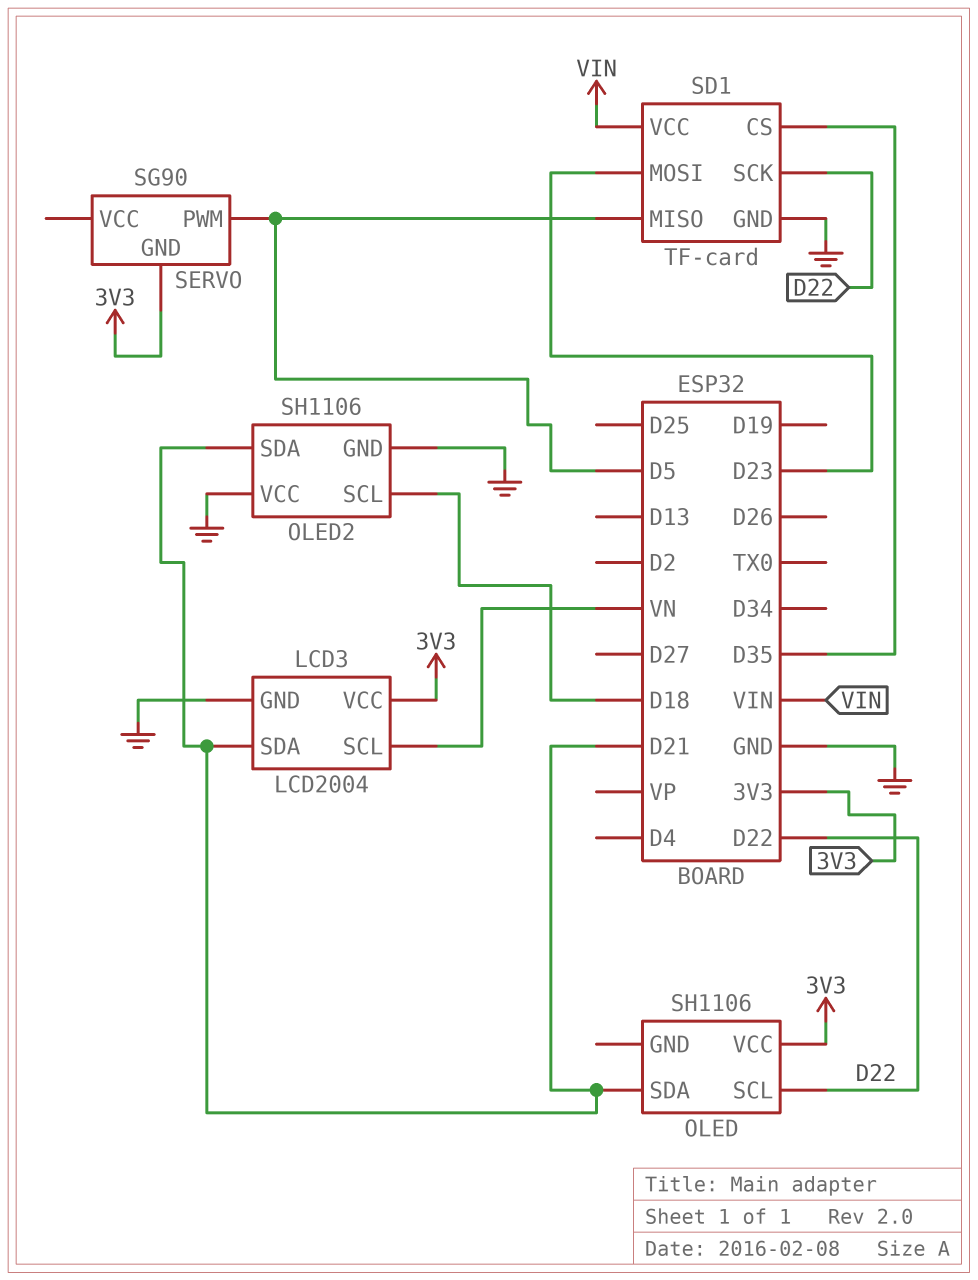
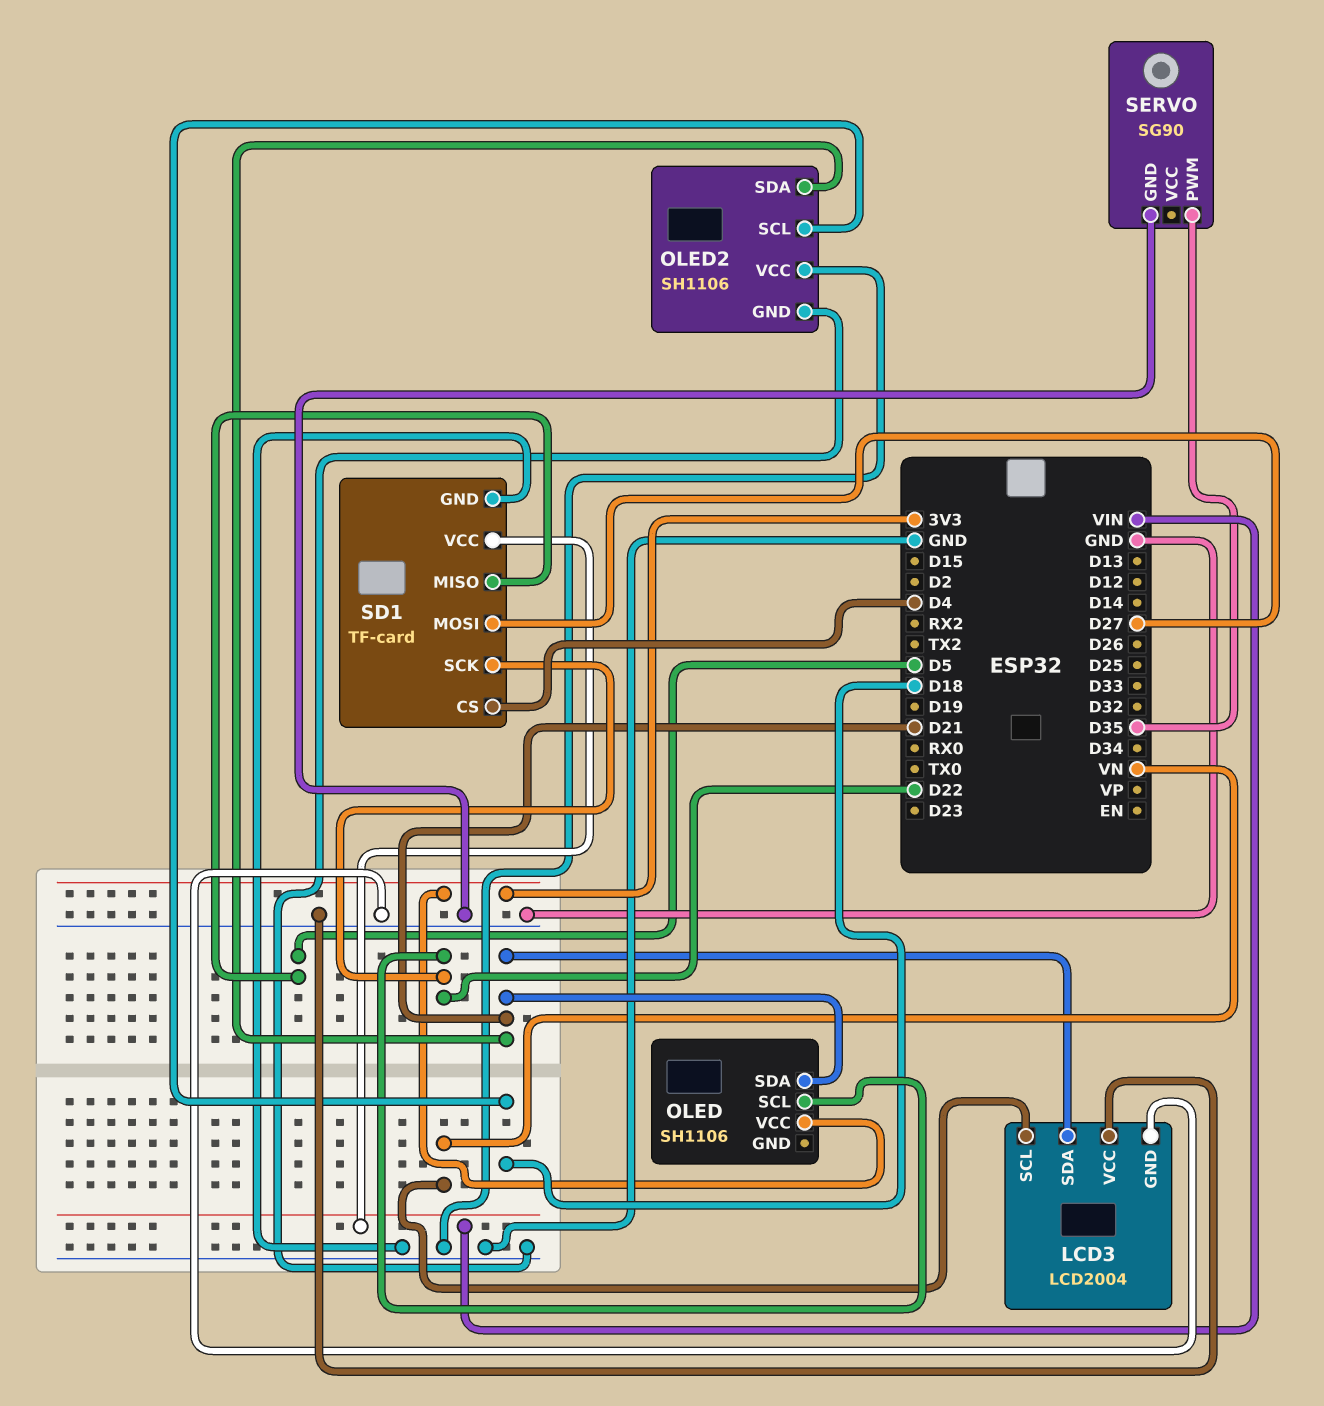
LCD3 pin VCC: 3V3 -> GND
SD1 pin CS: D35 -> D4
SD1 pin MOSI: D23 -> D27
SERVO pin GND: 3V3 -> GND
SERVO pin PWM: D5 -> D35

